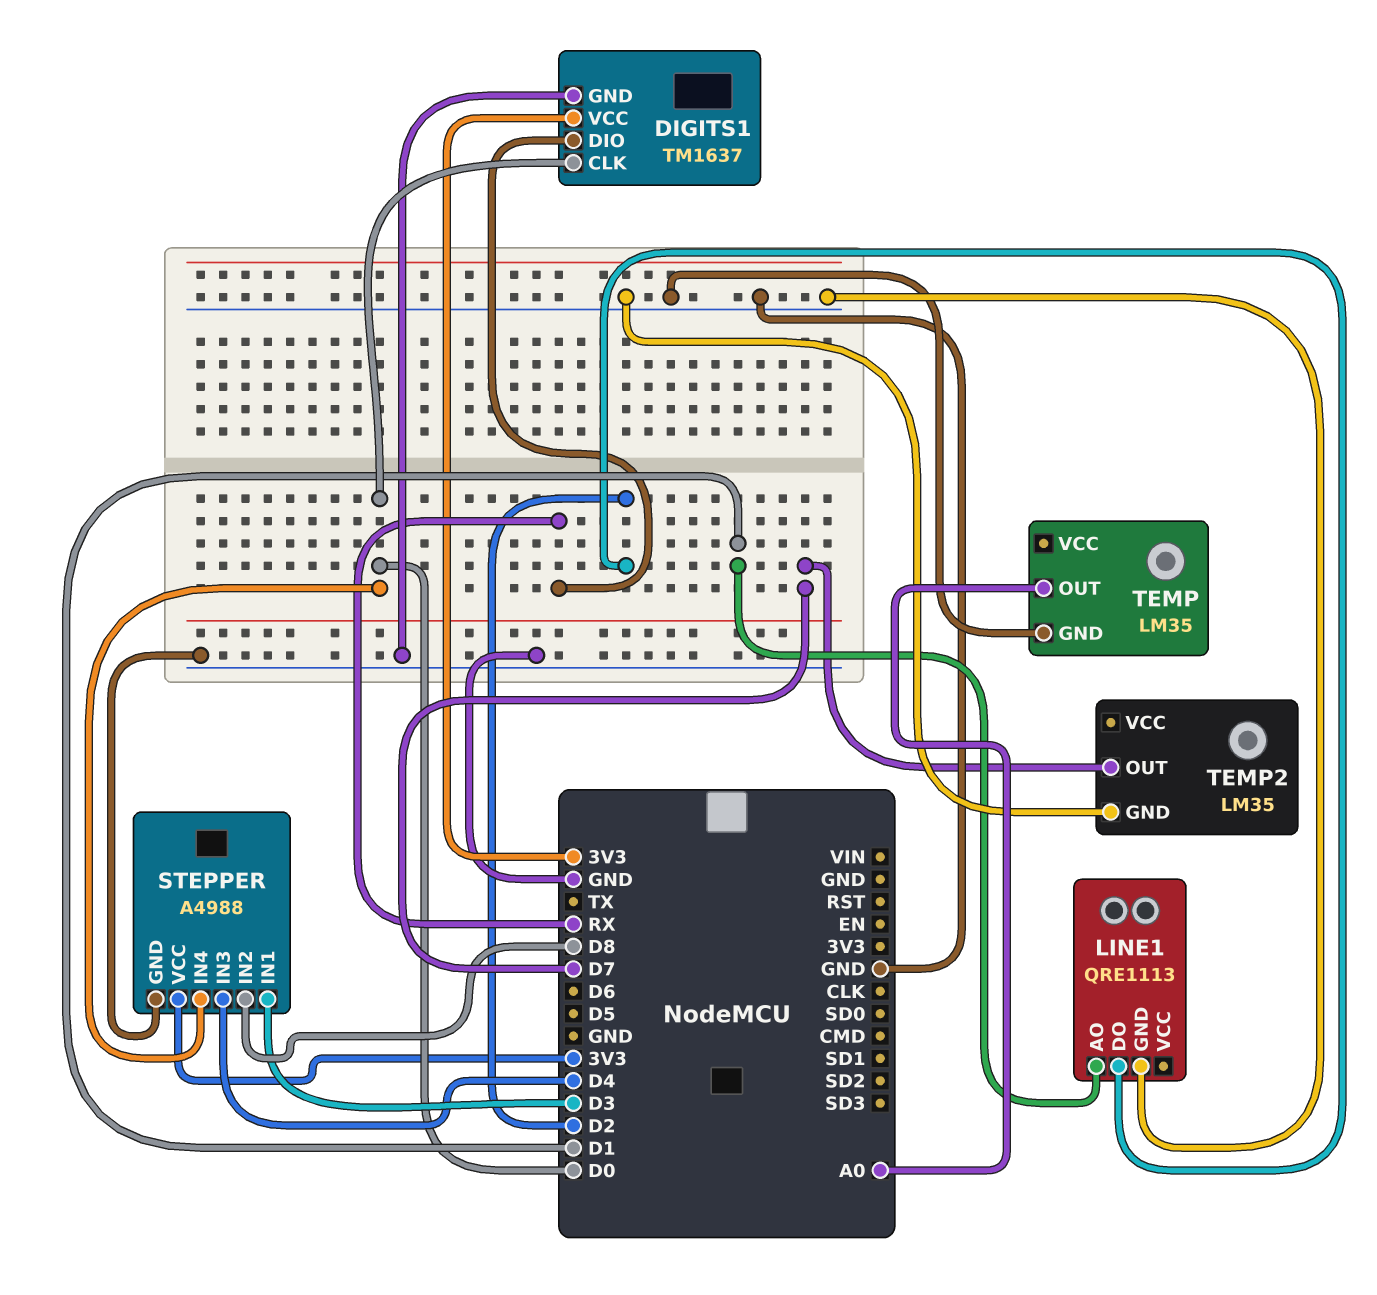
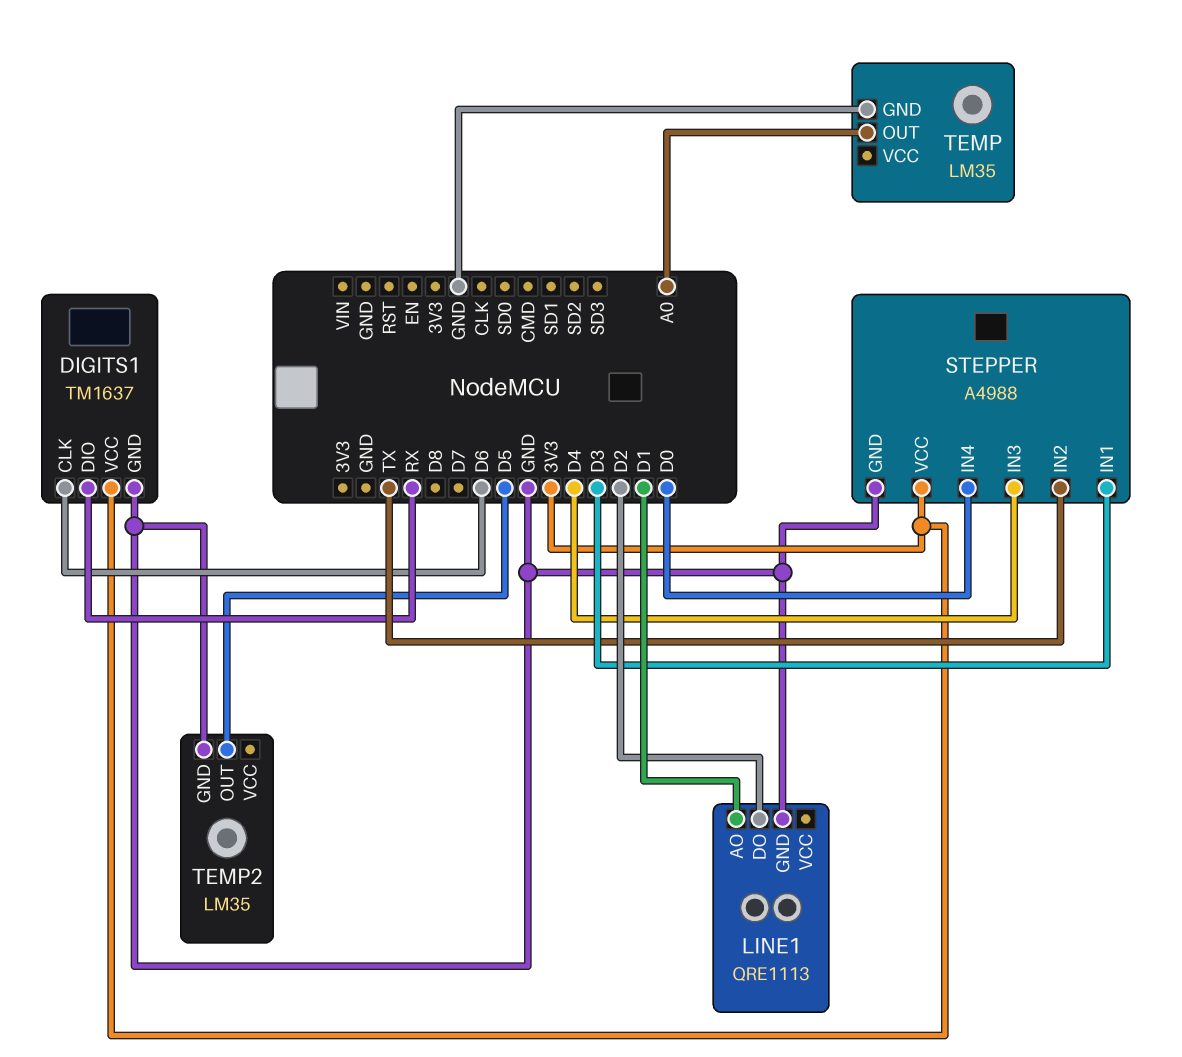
DIGITS1 pin CLK: D0 -> D6
STEPPER pin IN2: D8 -> TX
TEMP2 pin OUT: D7 -> D5

